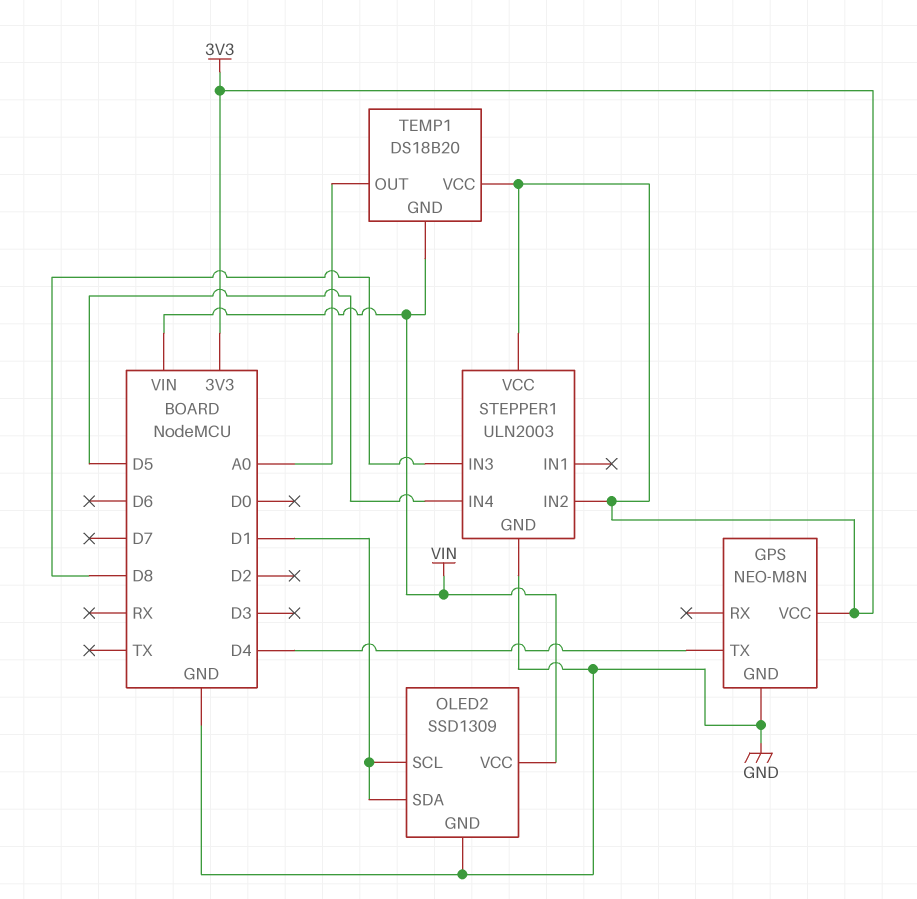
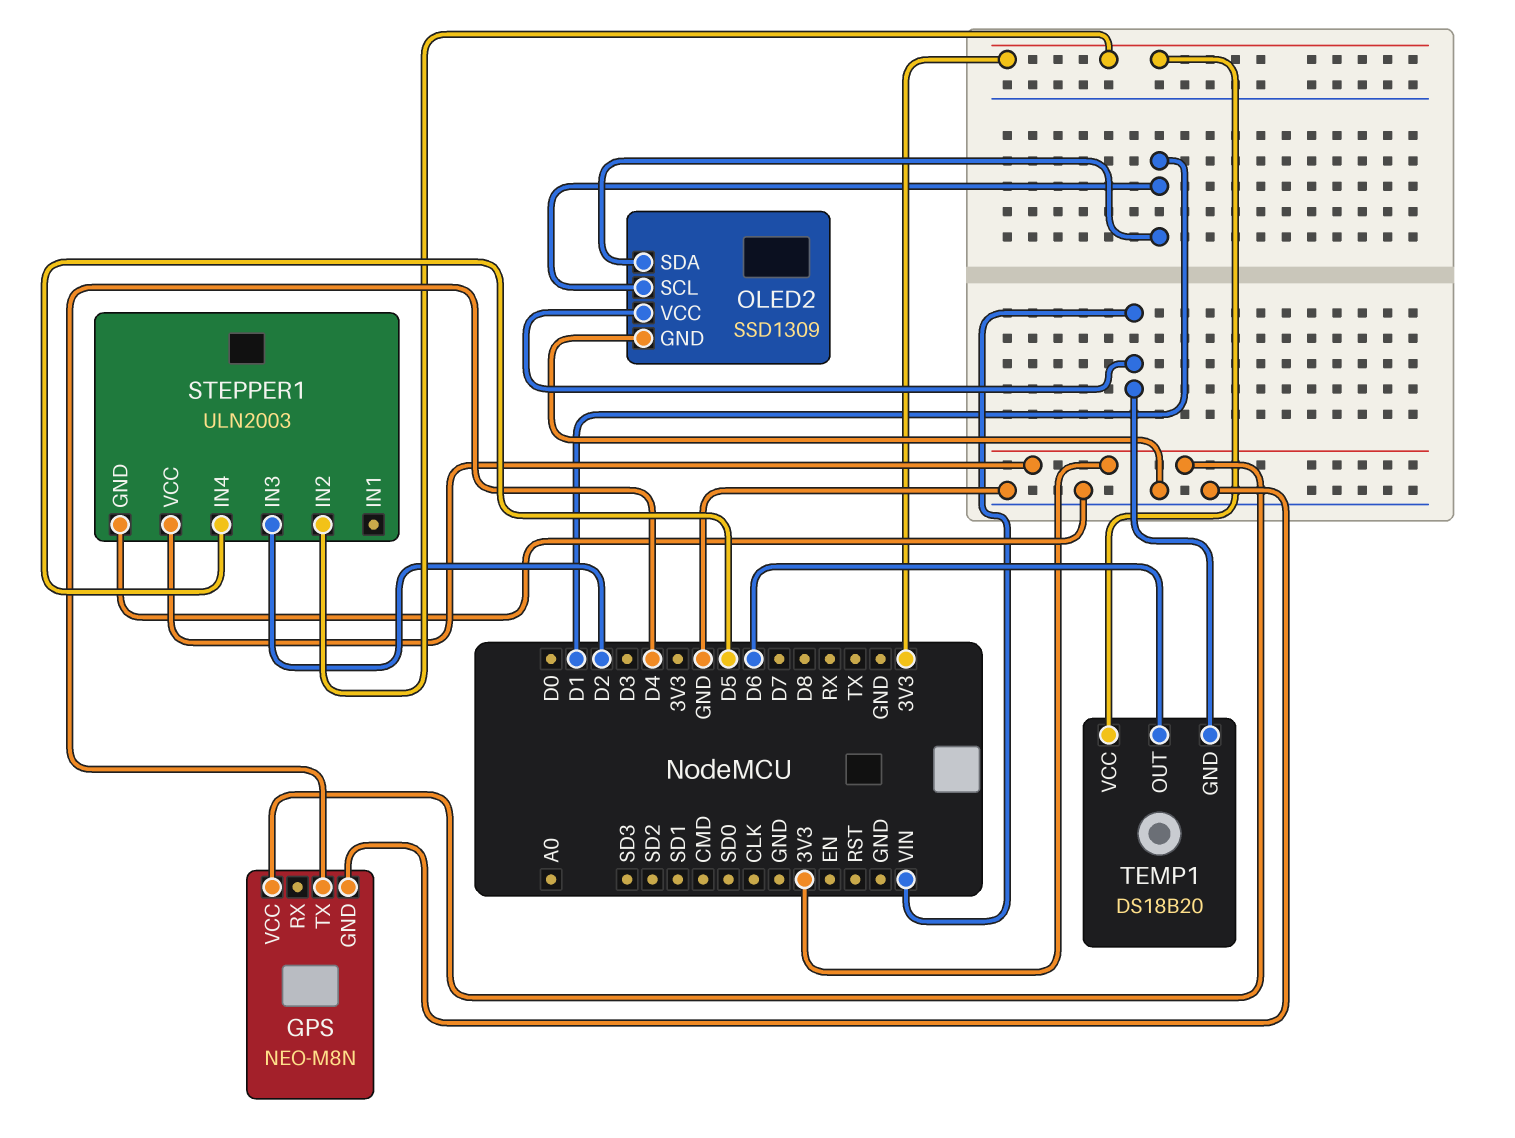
STEPPER1 pin IN3: D8 -> D2
TEMP1 pin OUT: A0 -> D6

